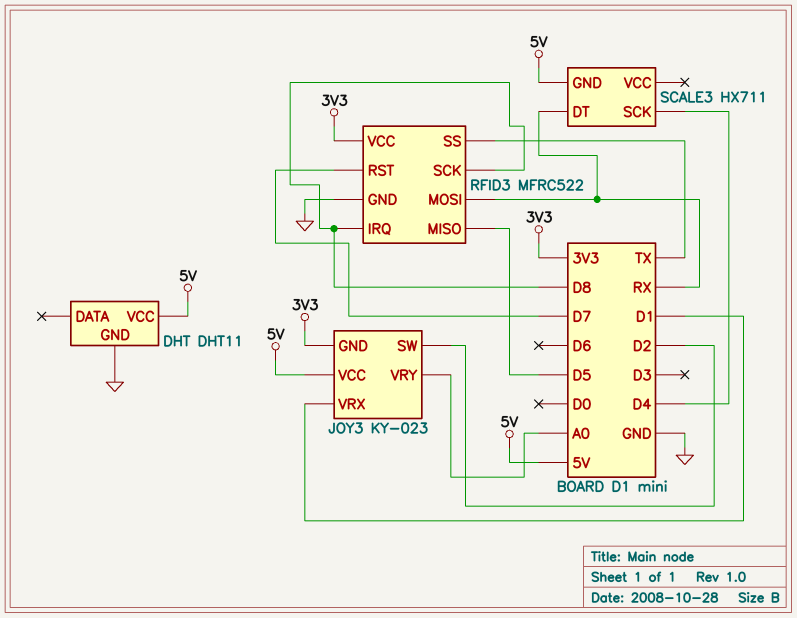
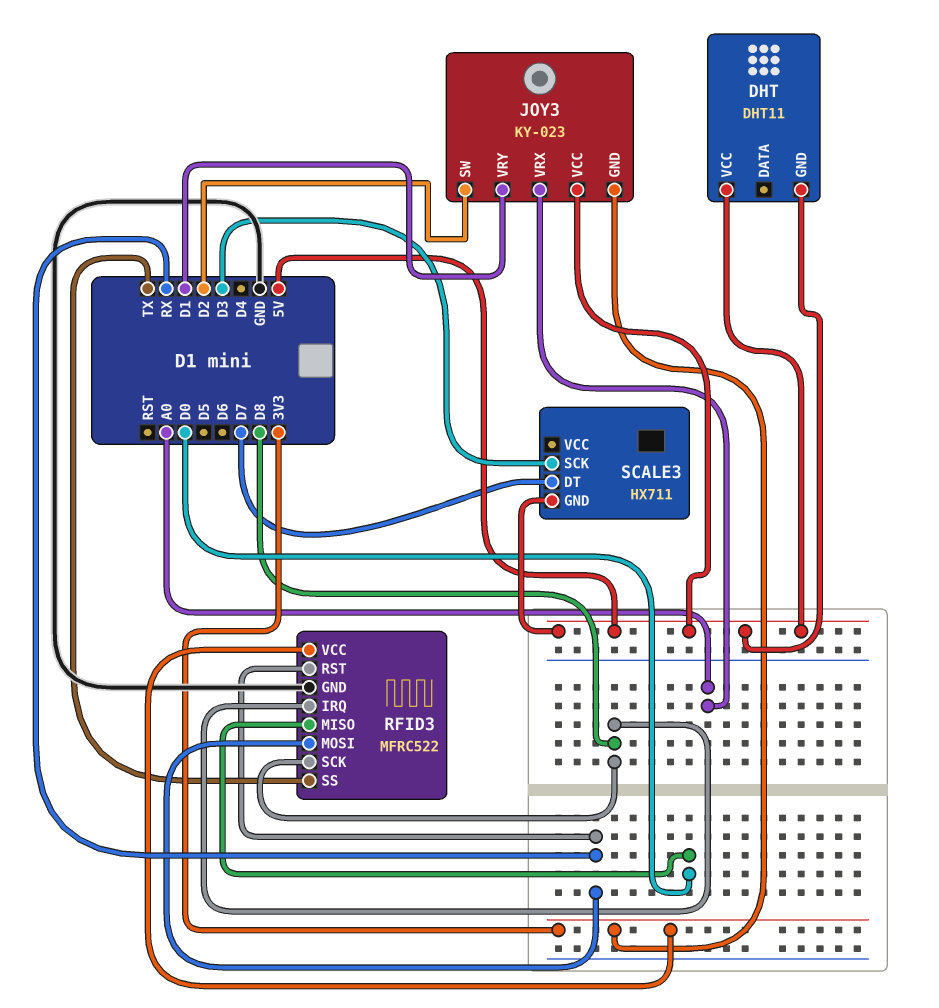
DHT pin GND: GND -> 5V
JOY3 pin VRX: D1 -> A0
JOY3 pin VRY: A0 -> D1
RFID3 pin MISO: D5 -> D0
RFID3 pin RST: D7 -> RX
SCALE3 pin DT: RX -> D7
SCALE3 pin SCK: D4 -> D3

